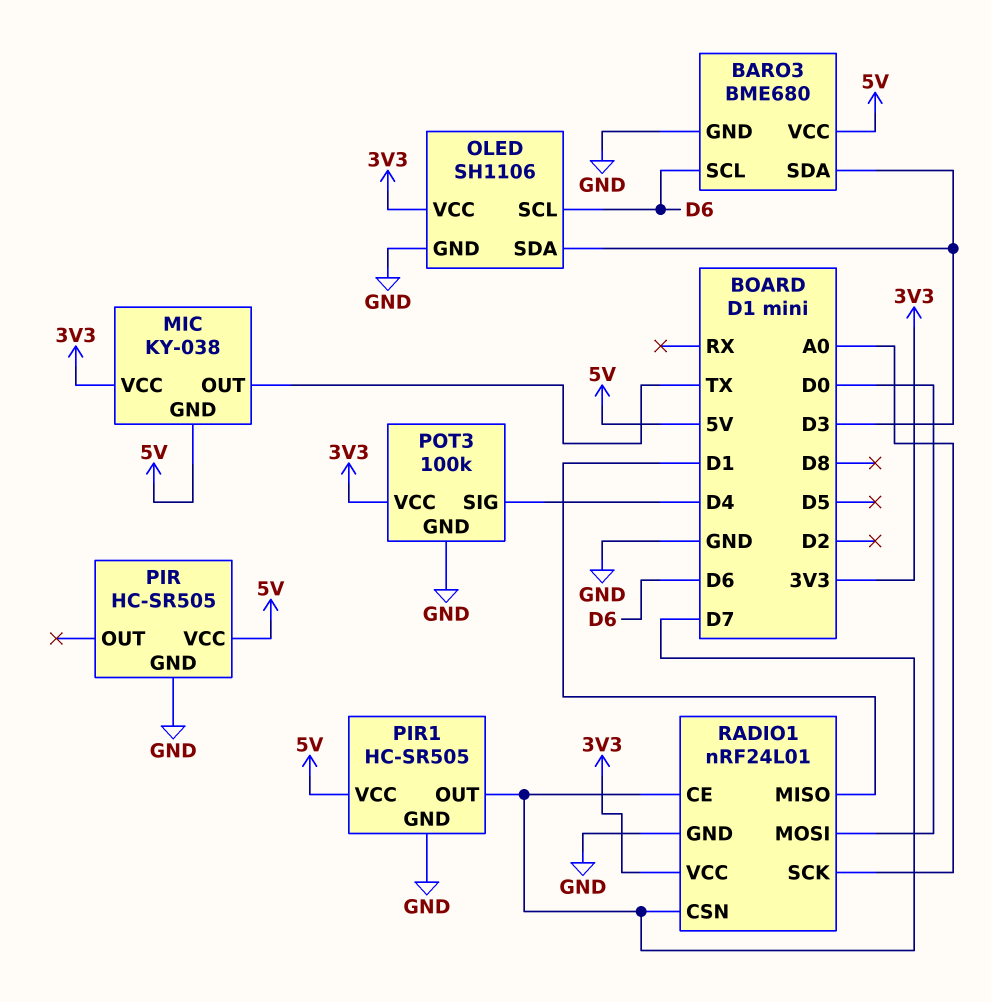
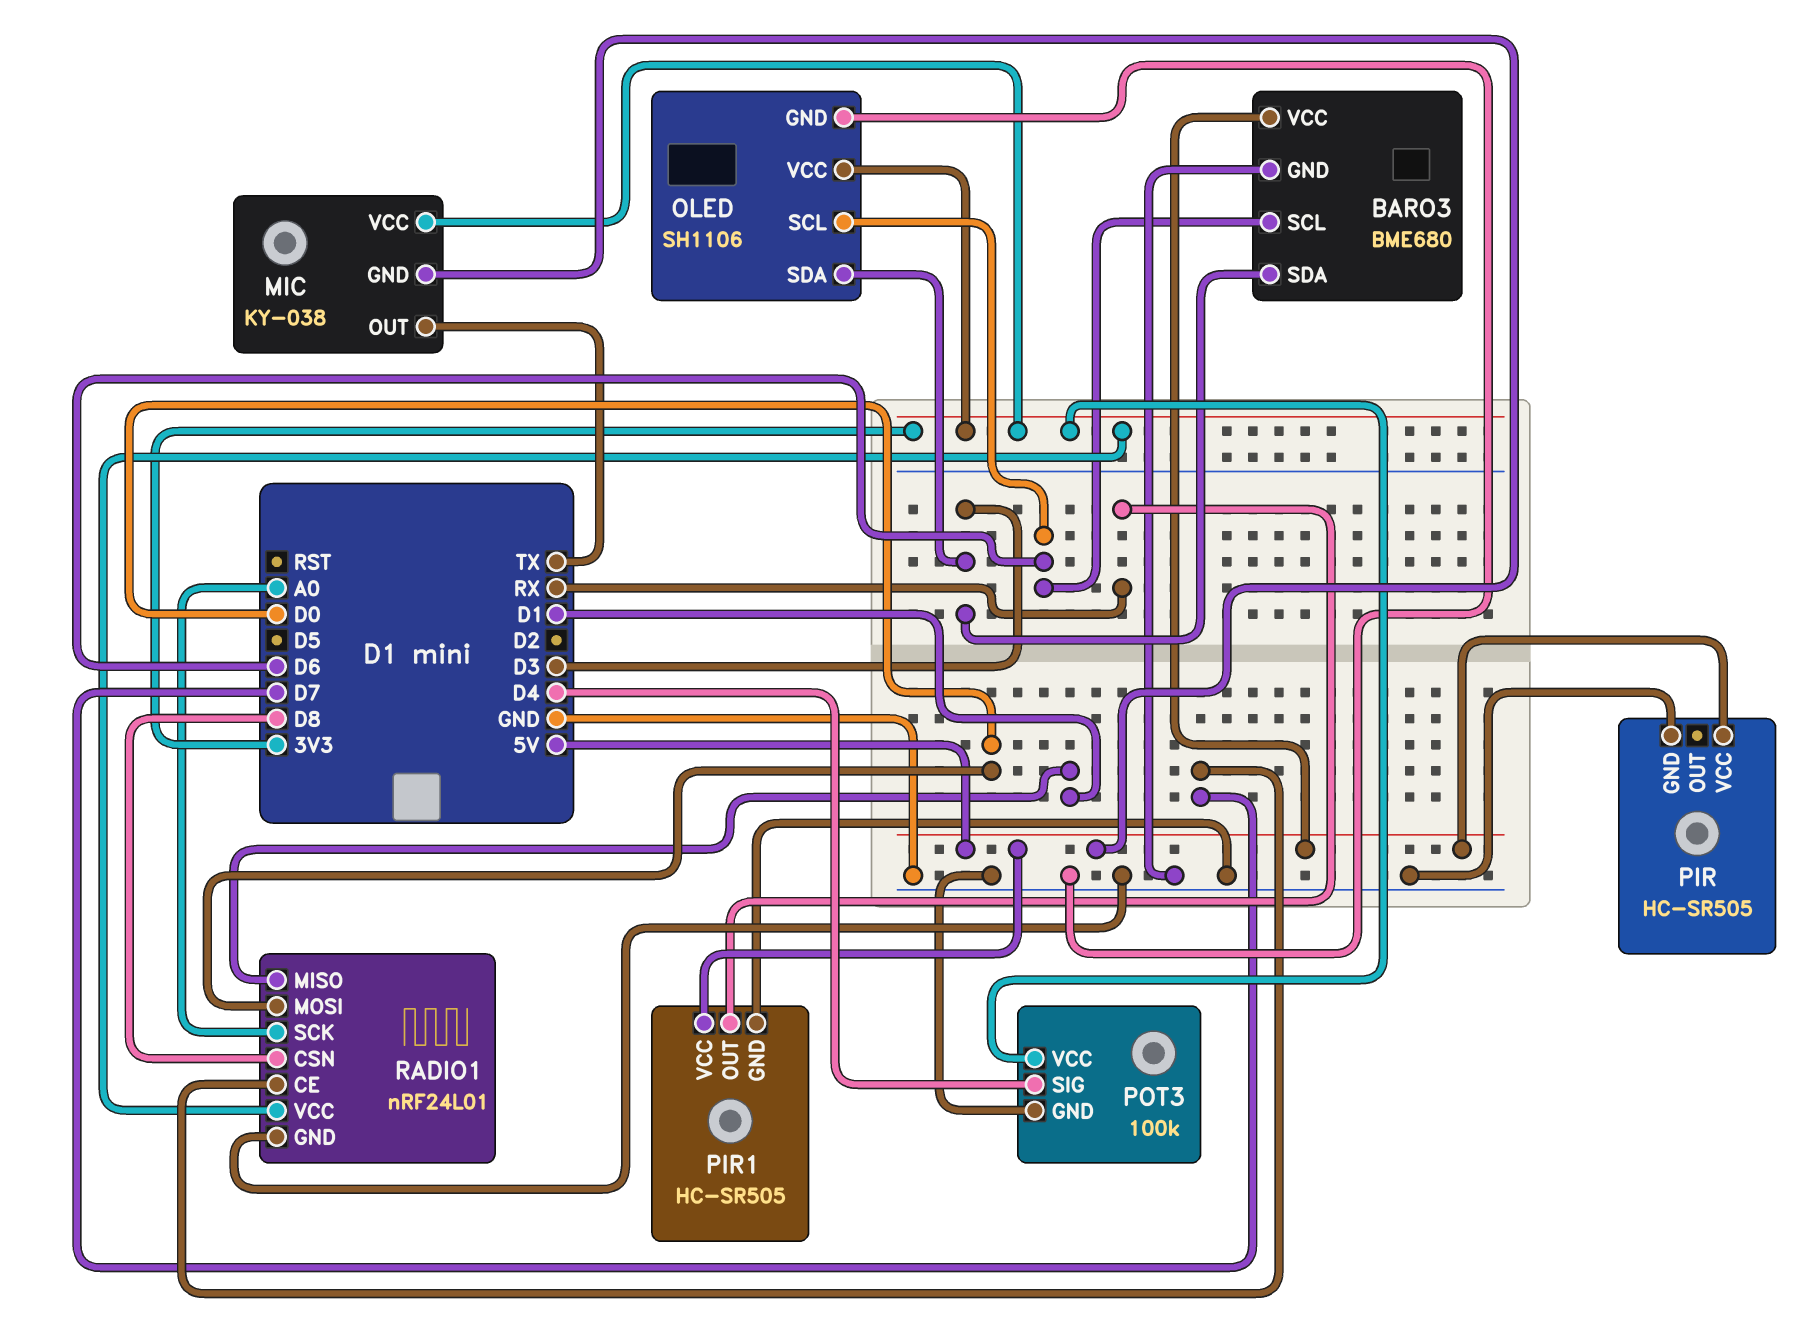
PIR1 pin OUT: D7 -> RX
RADIO1 pin CSN: D7 -> D8

